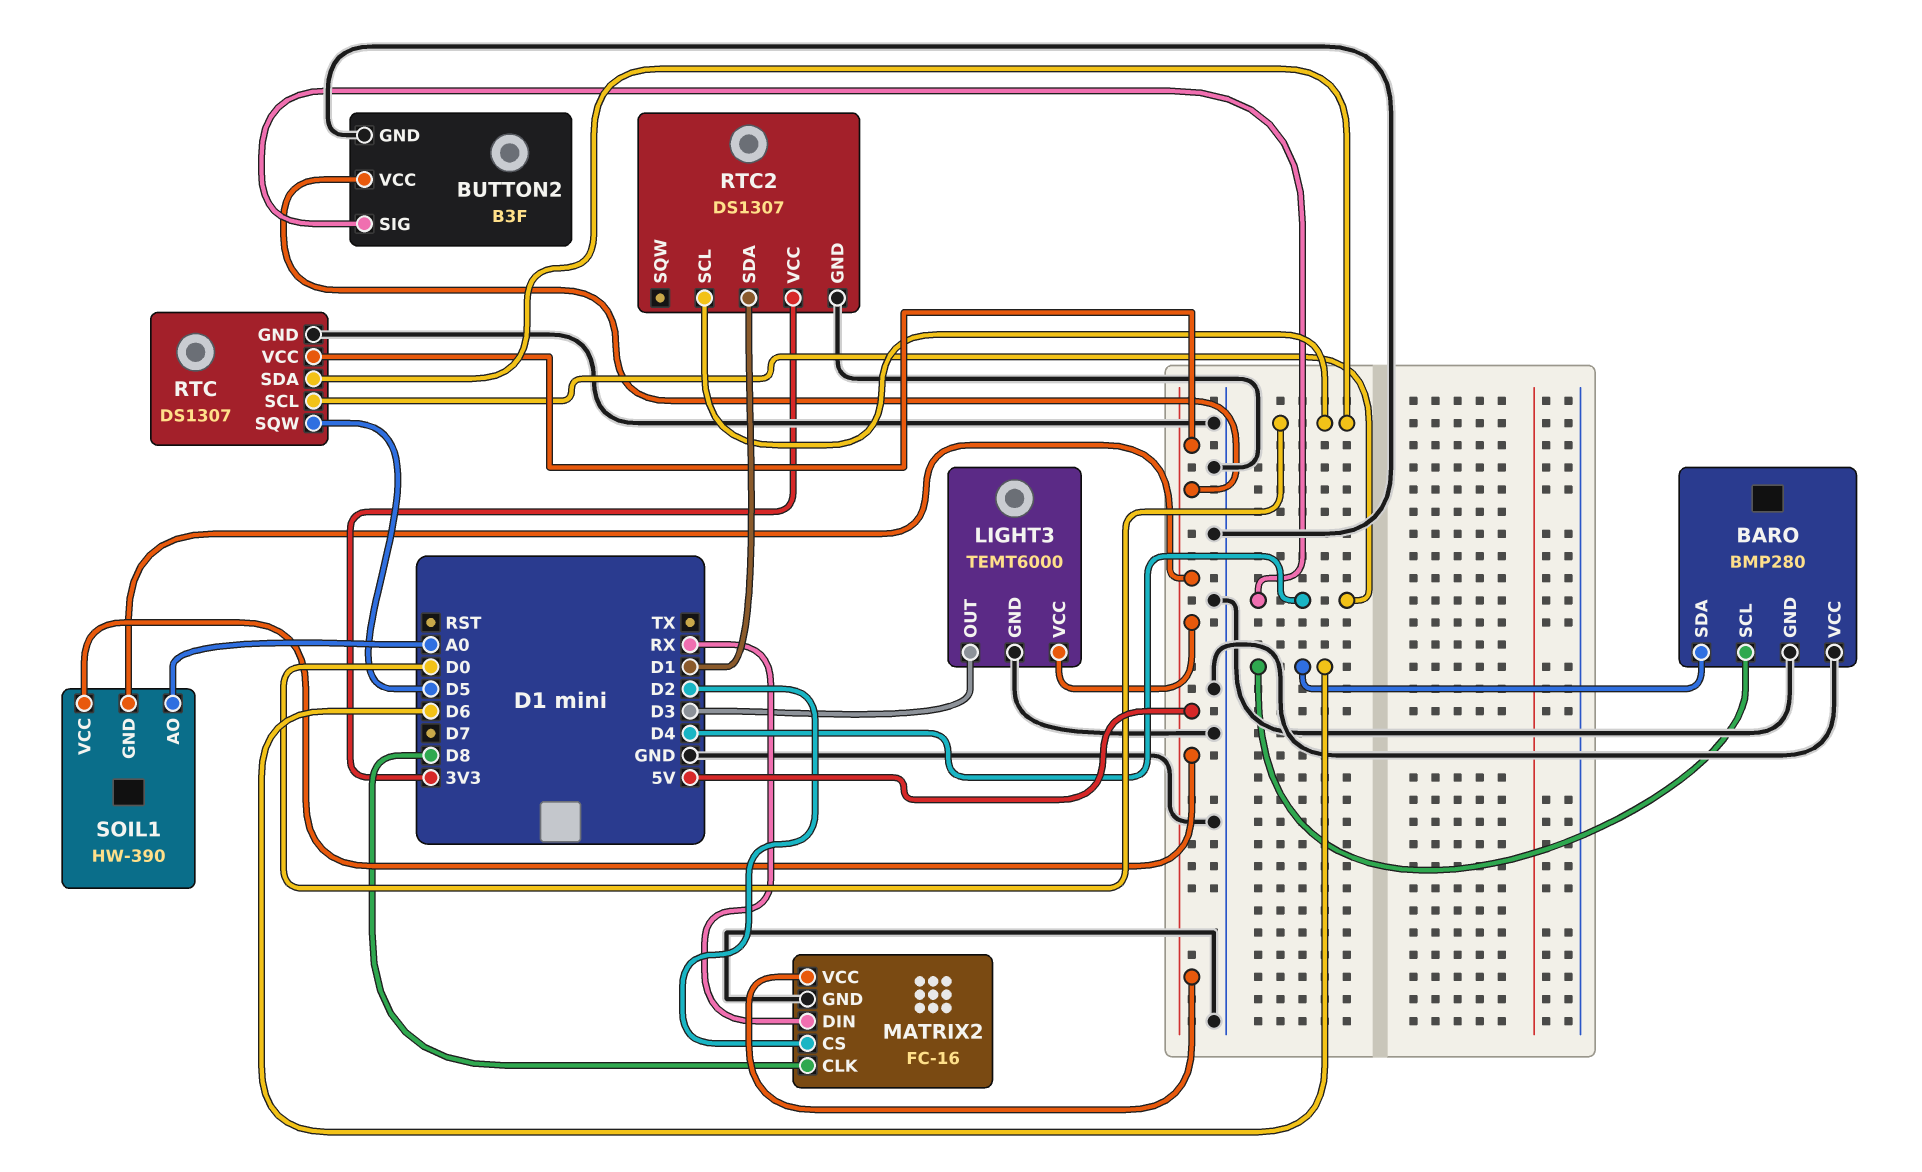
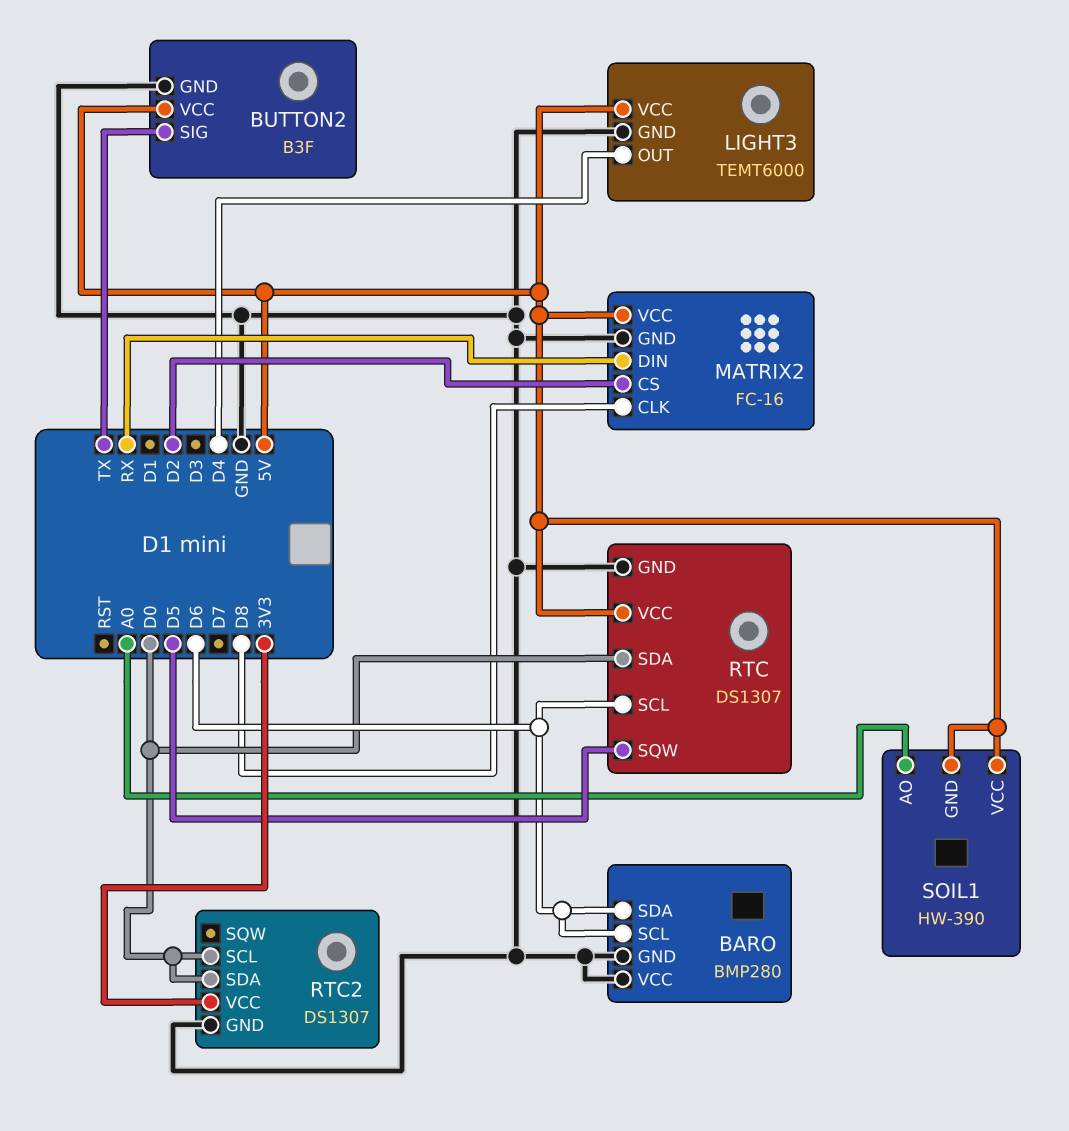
BUTTON2 pin SIG: D4 -> TX
LIGHT3 pin OUT: D3 -> D4
RTC pin SCL: D4 -> D6
RTC2 pin SDA: D1 -> D0

